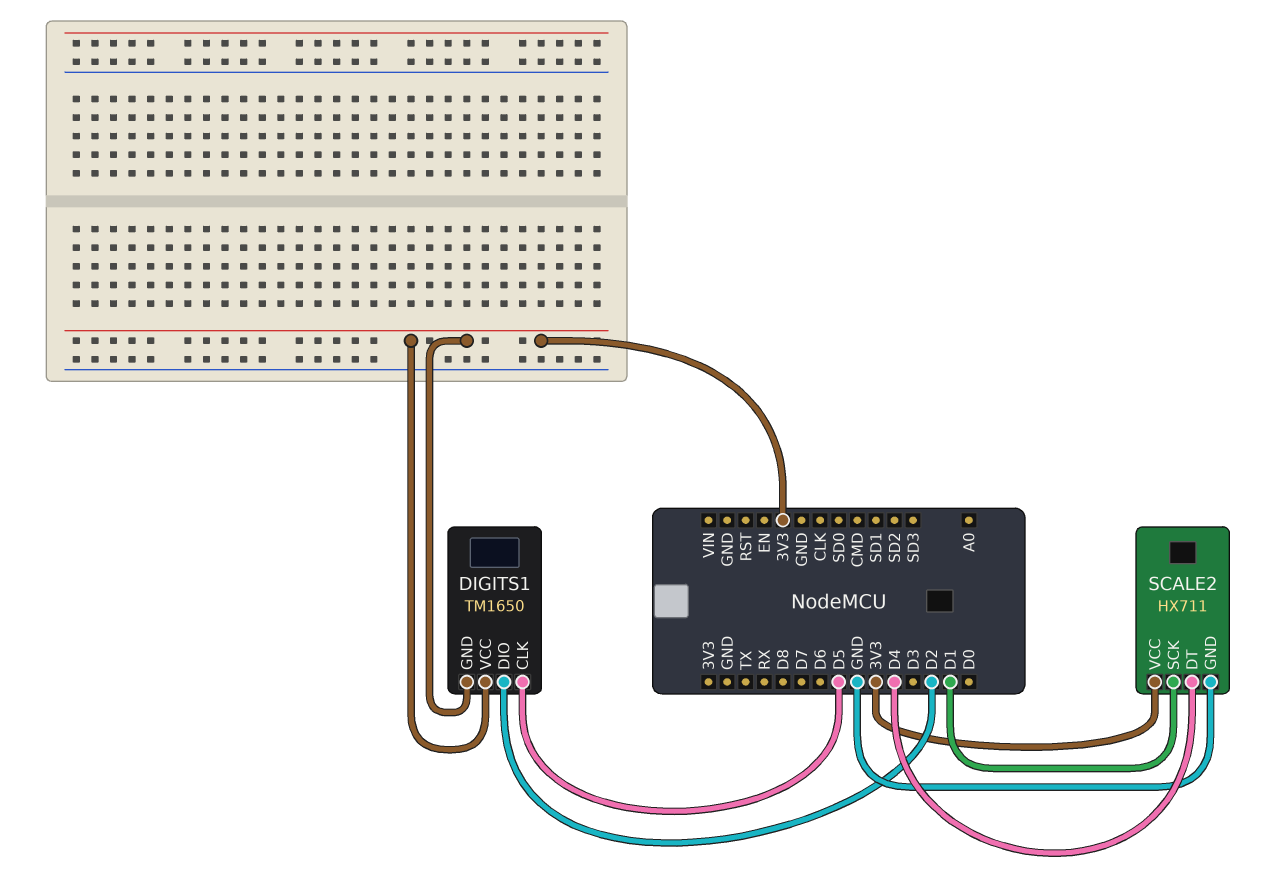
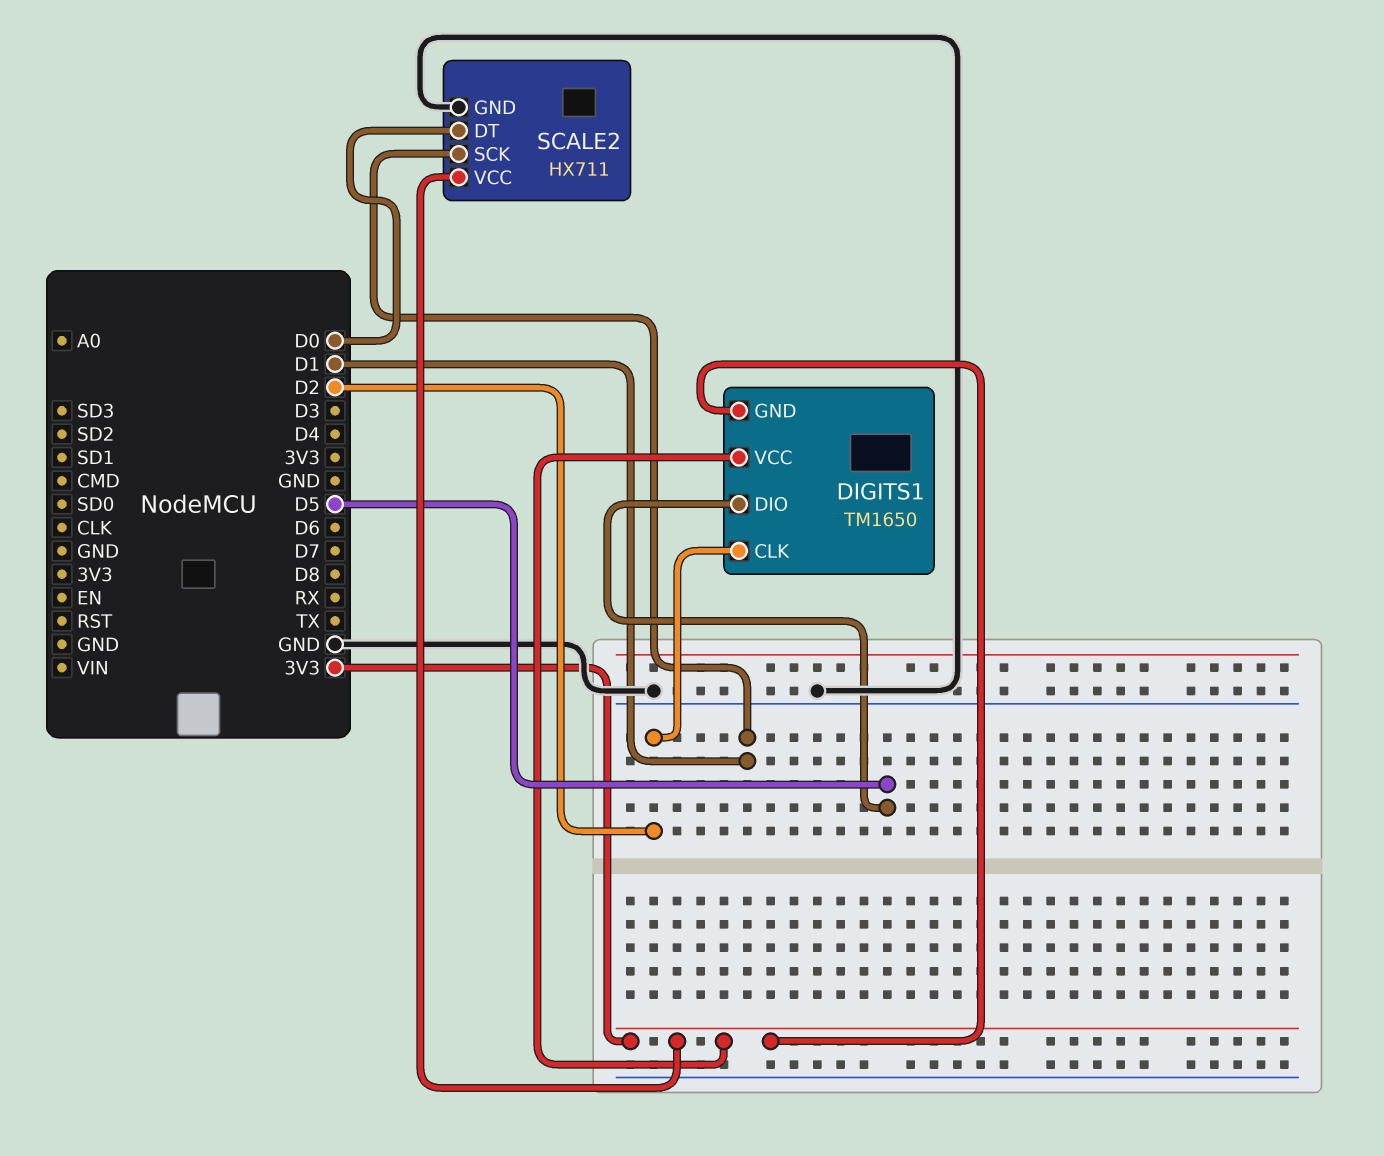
DIGITS1 pin CLK: D5 -> D2
DIGITS1 pin DIO: D2 -> D5
SCALE2 pin DT: D4 -> D0

